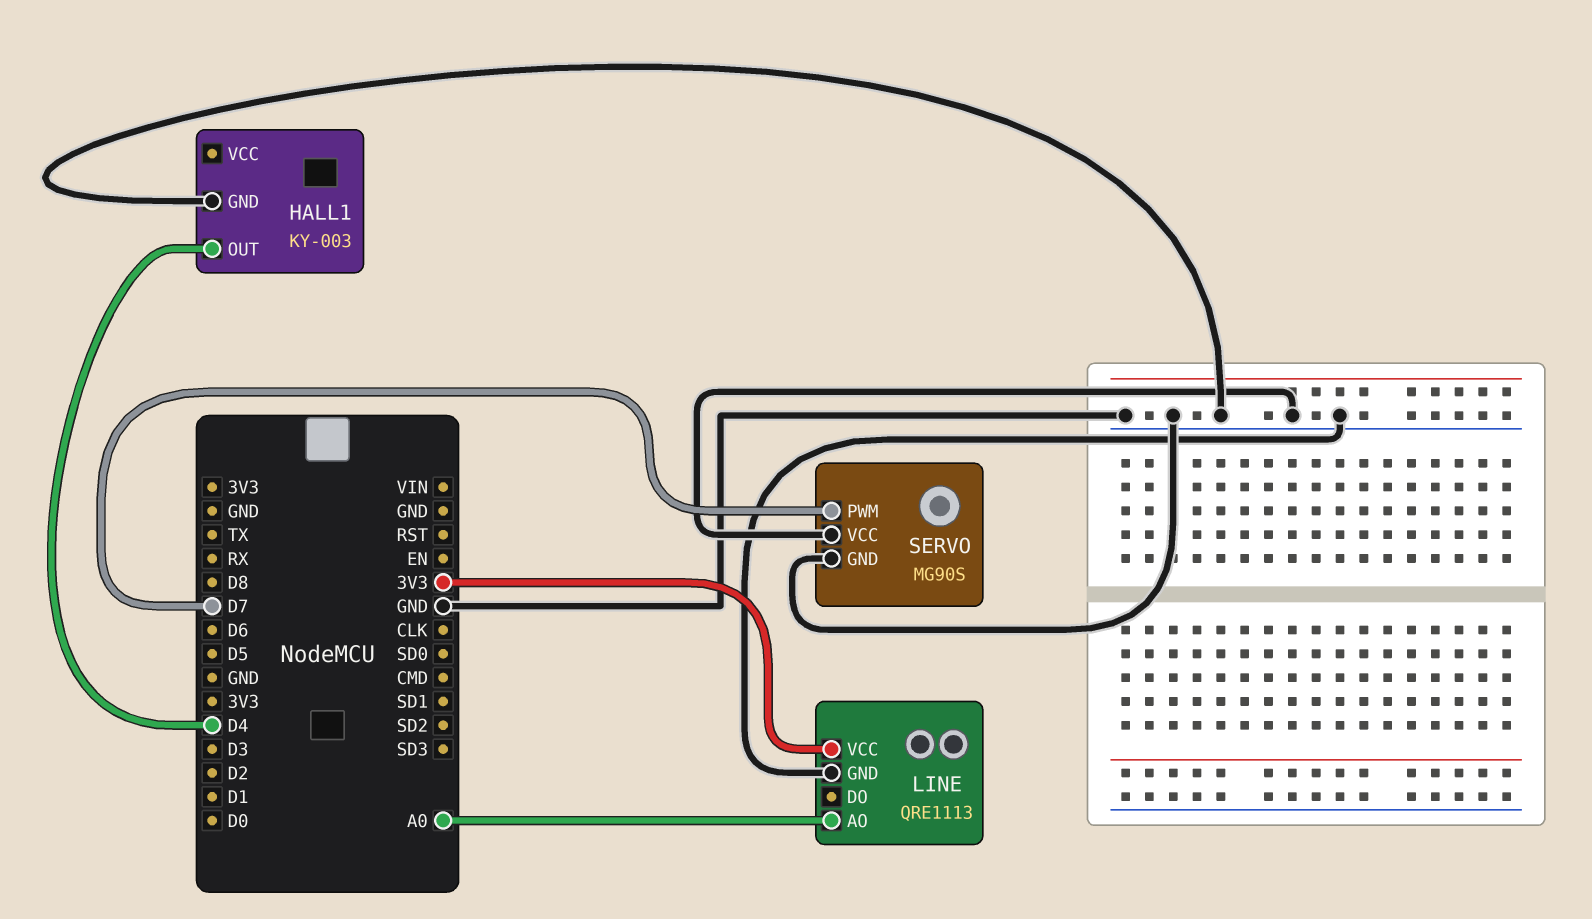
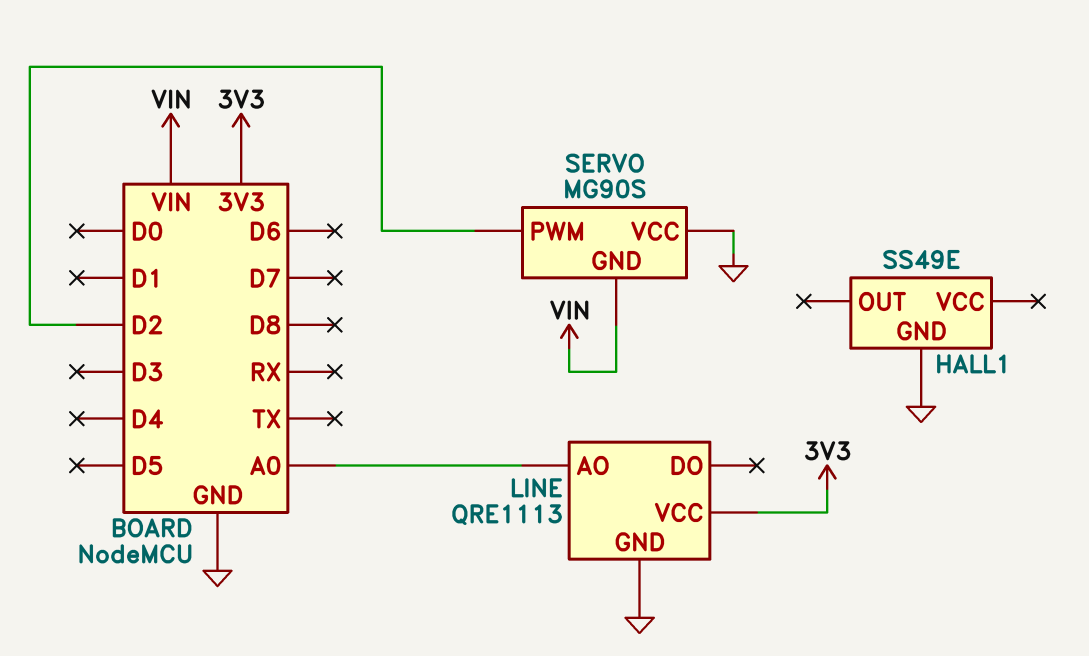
HALL1: KY-003 -> SS49E
HALL1 pin OUT: D4 -> none
SERVO pin GND: GND -> VIN
SERVO pin PWM: D7 -> D2

